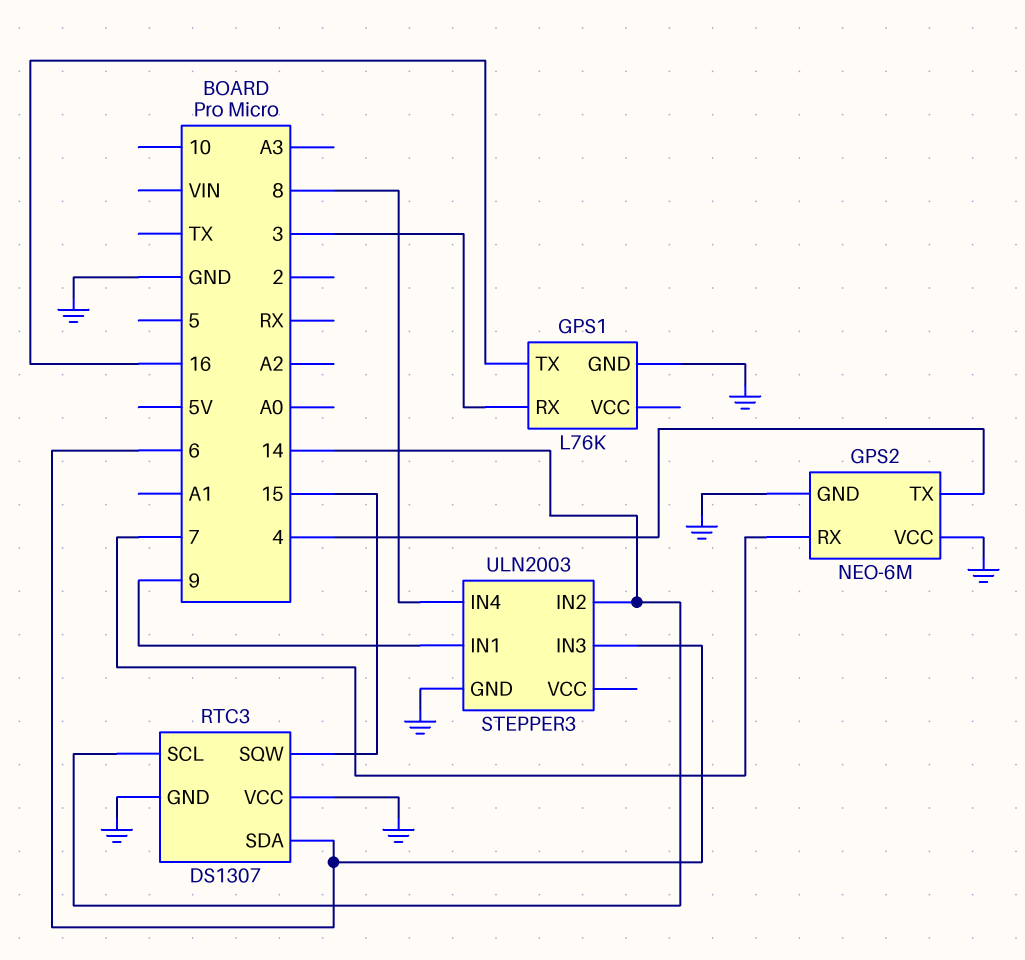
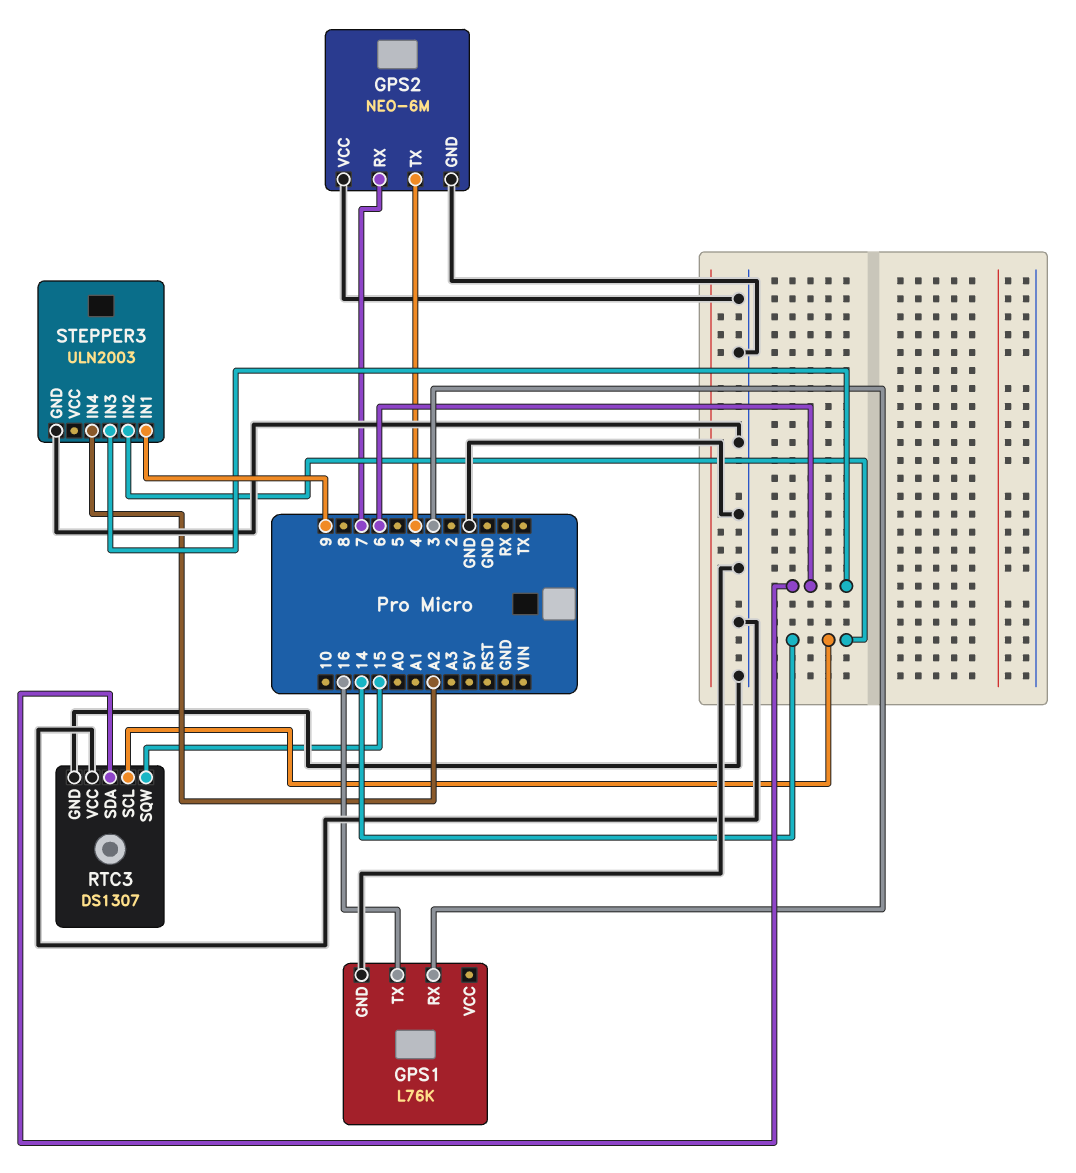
STEPPER3 pin IN4: 8 -> A2

